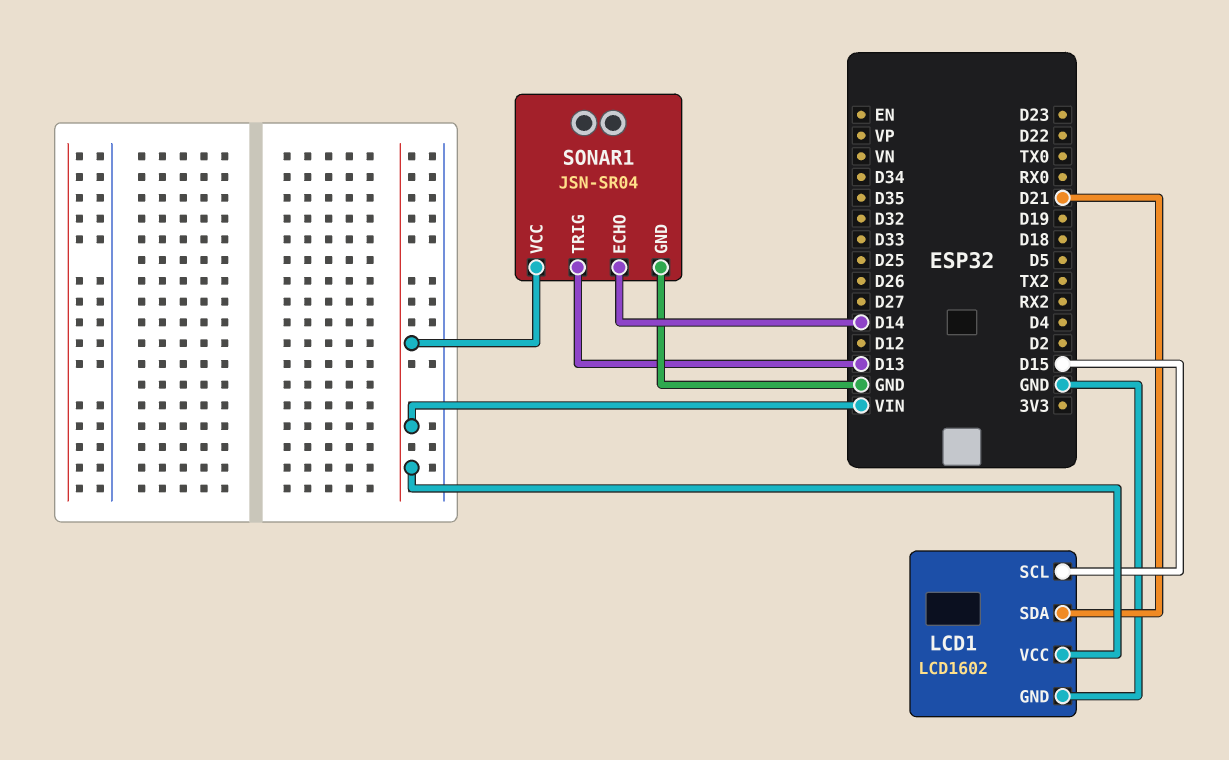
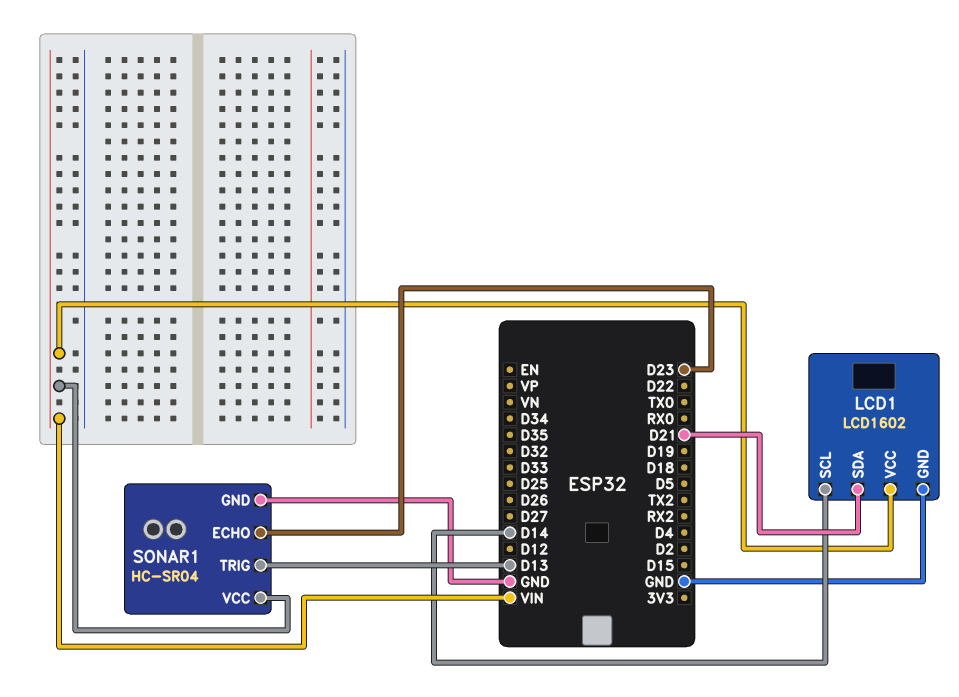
LCD1 pin SCL: D15 -> D14
SONAR1: JSN-SR04 -> HC-SR04
SONAR1 pin ECHO: D14 -> D23

